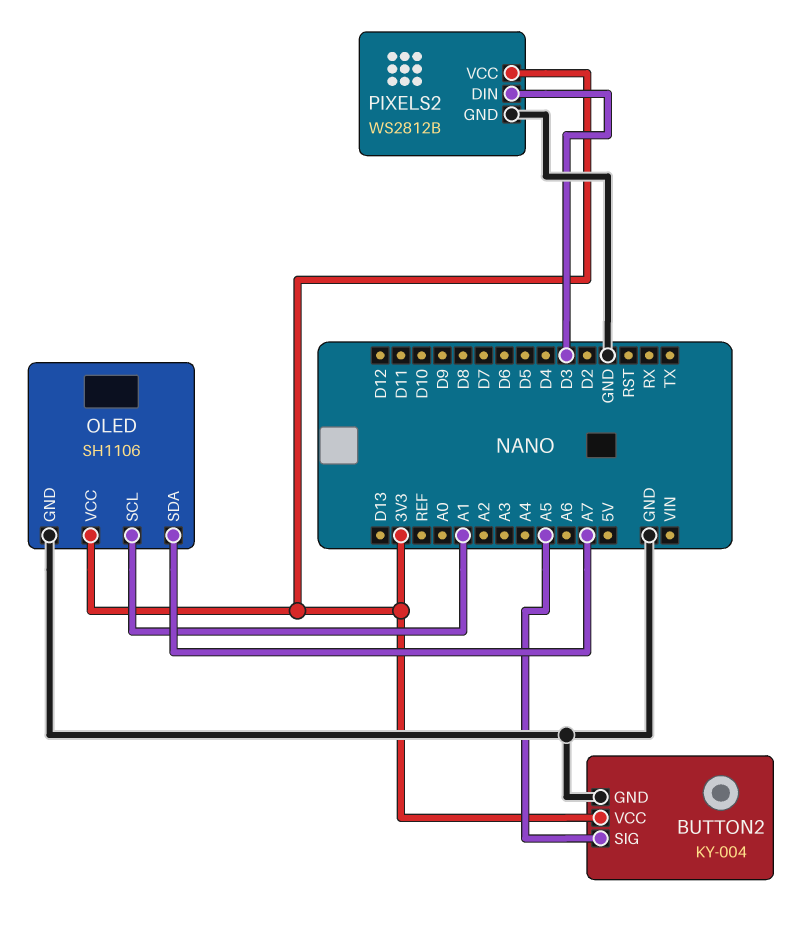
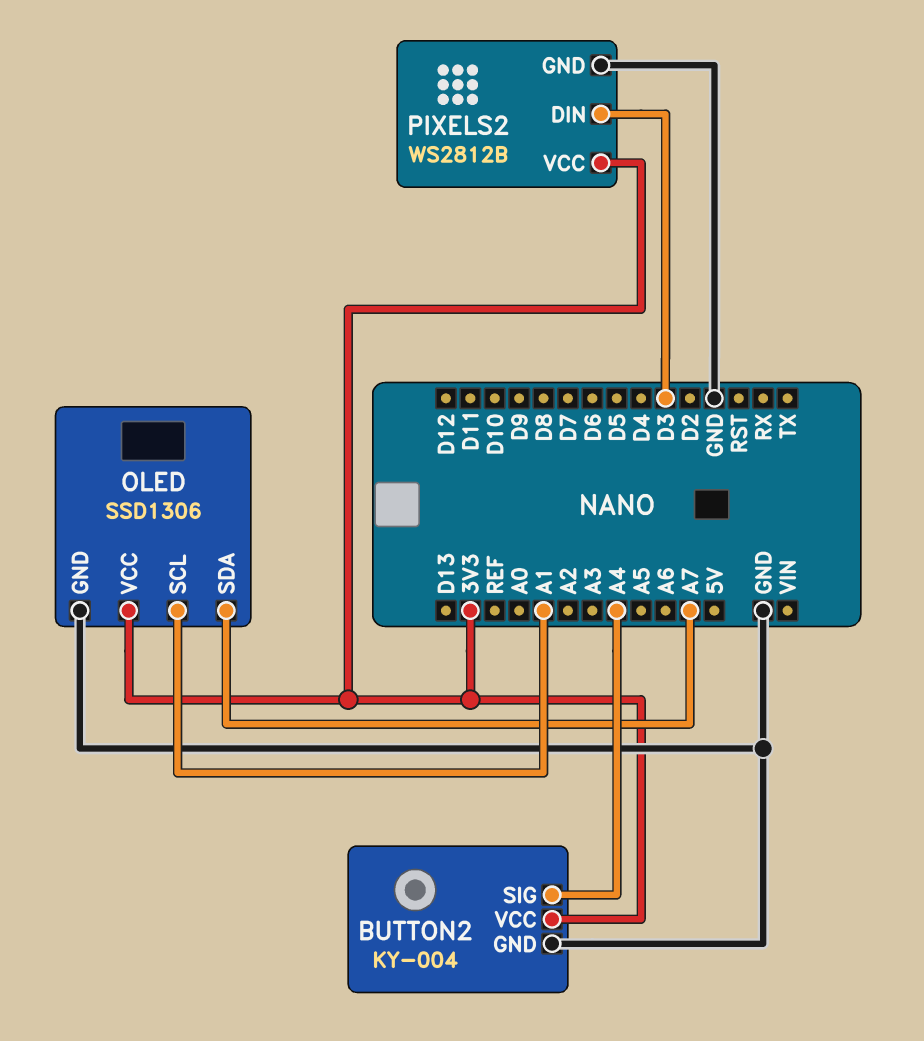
BUTTON2 pin SIG: A5 -> A4
OLED: SH1106 -> SSD1306

